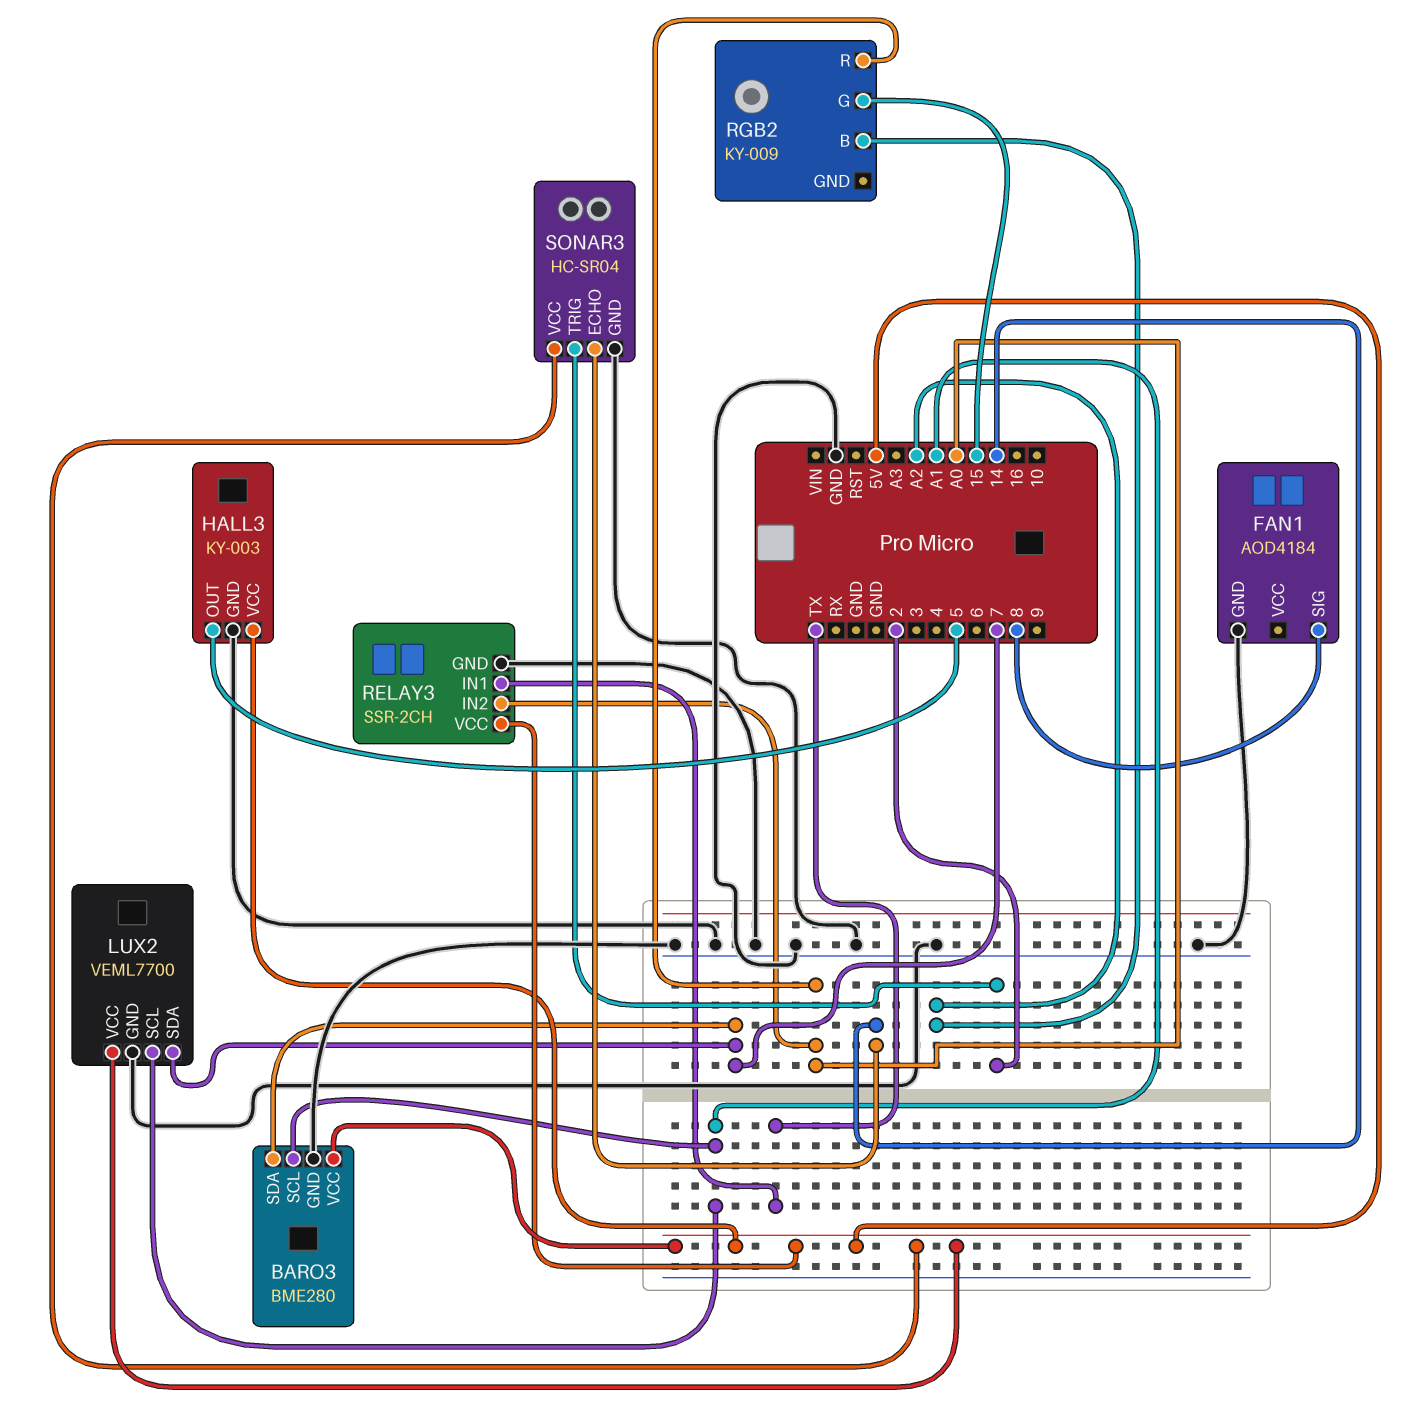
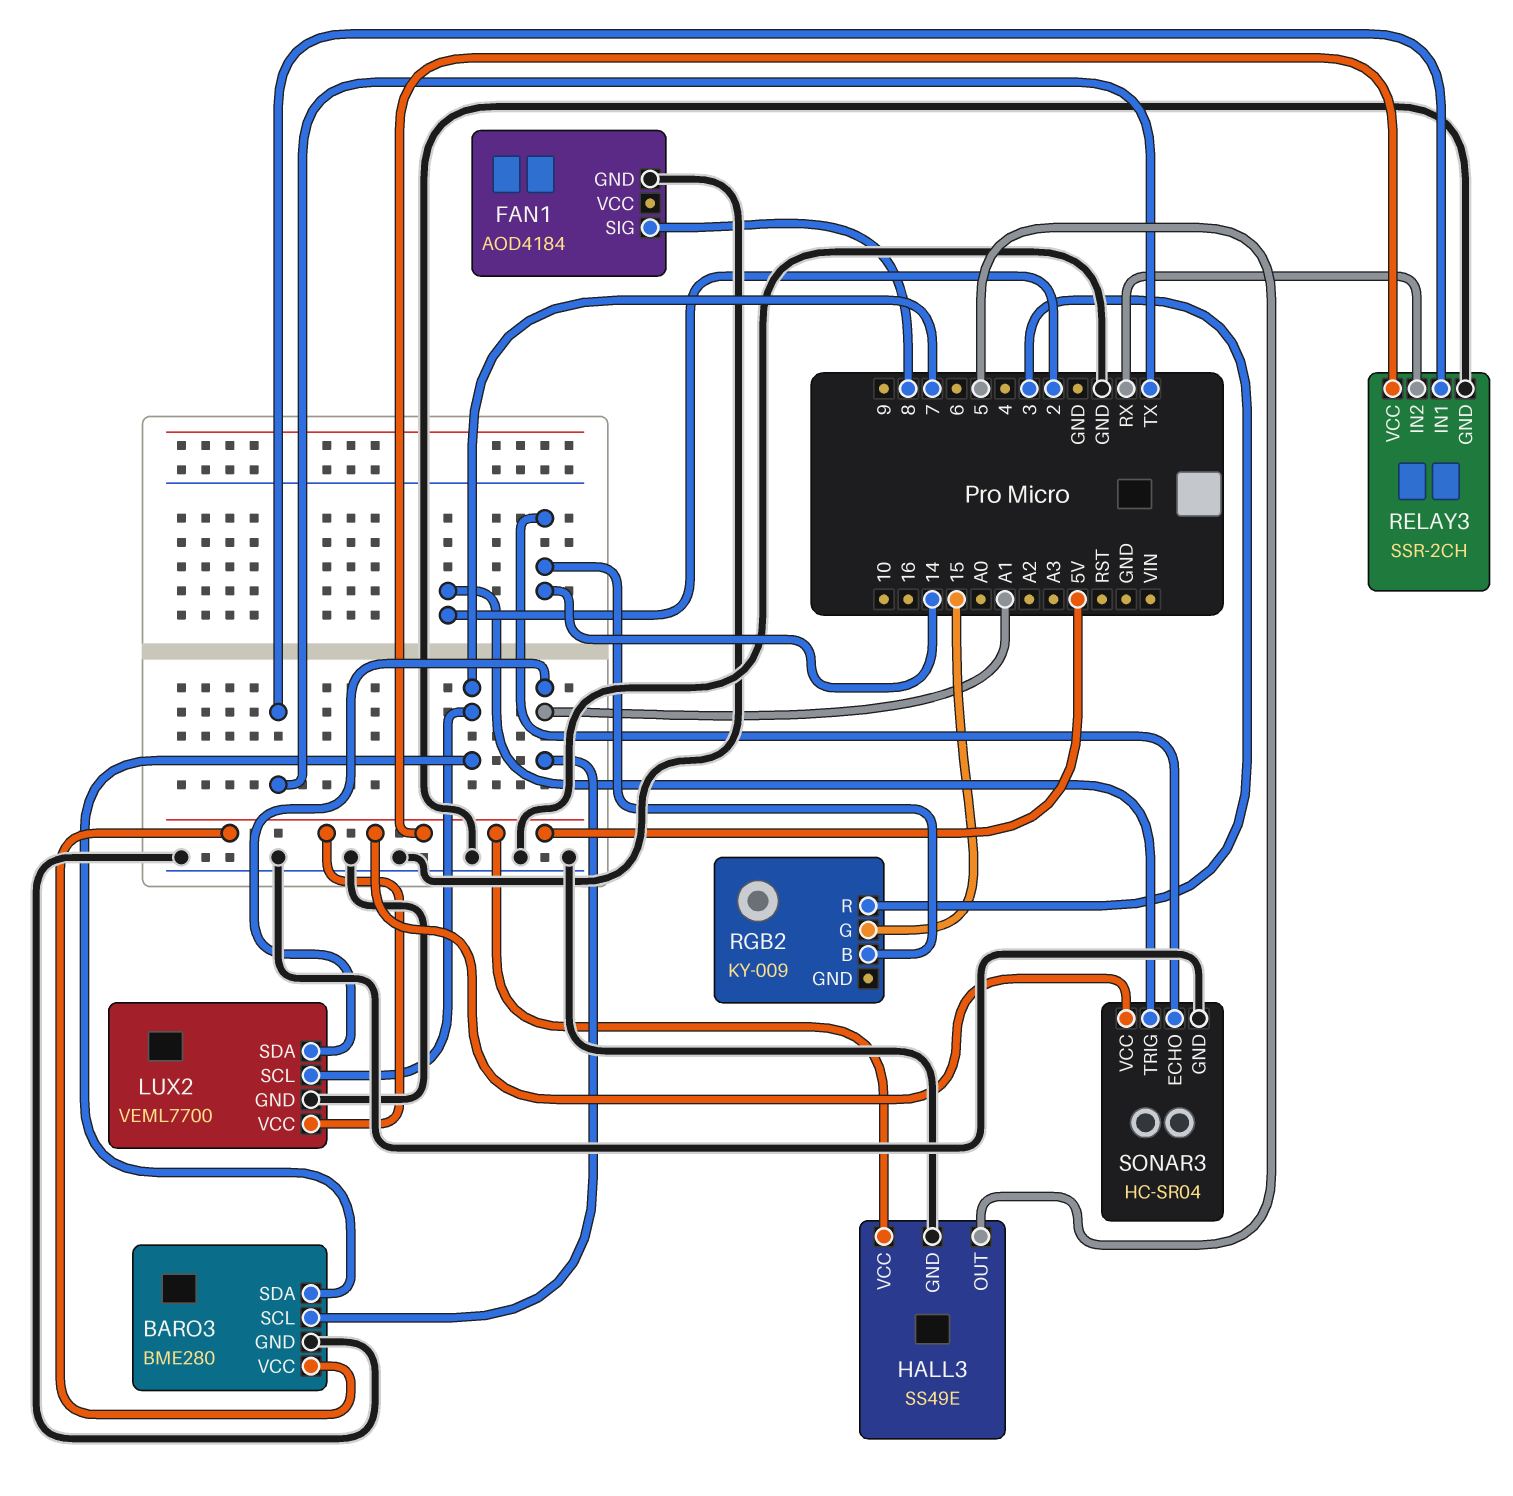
HALL3: KY-003 -> SS49E
LUX2 pin SCL: A1 -> 7
LUX2 pin SDA: 7 -> A1
RELAY3 pin IN2: A0 -> RX
RGB2 pin B: A2 -> 14
RGB2 pin R: A0 -> 3

